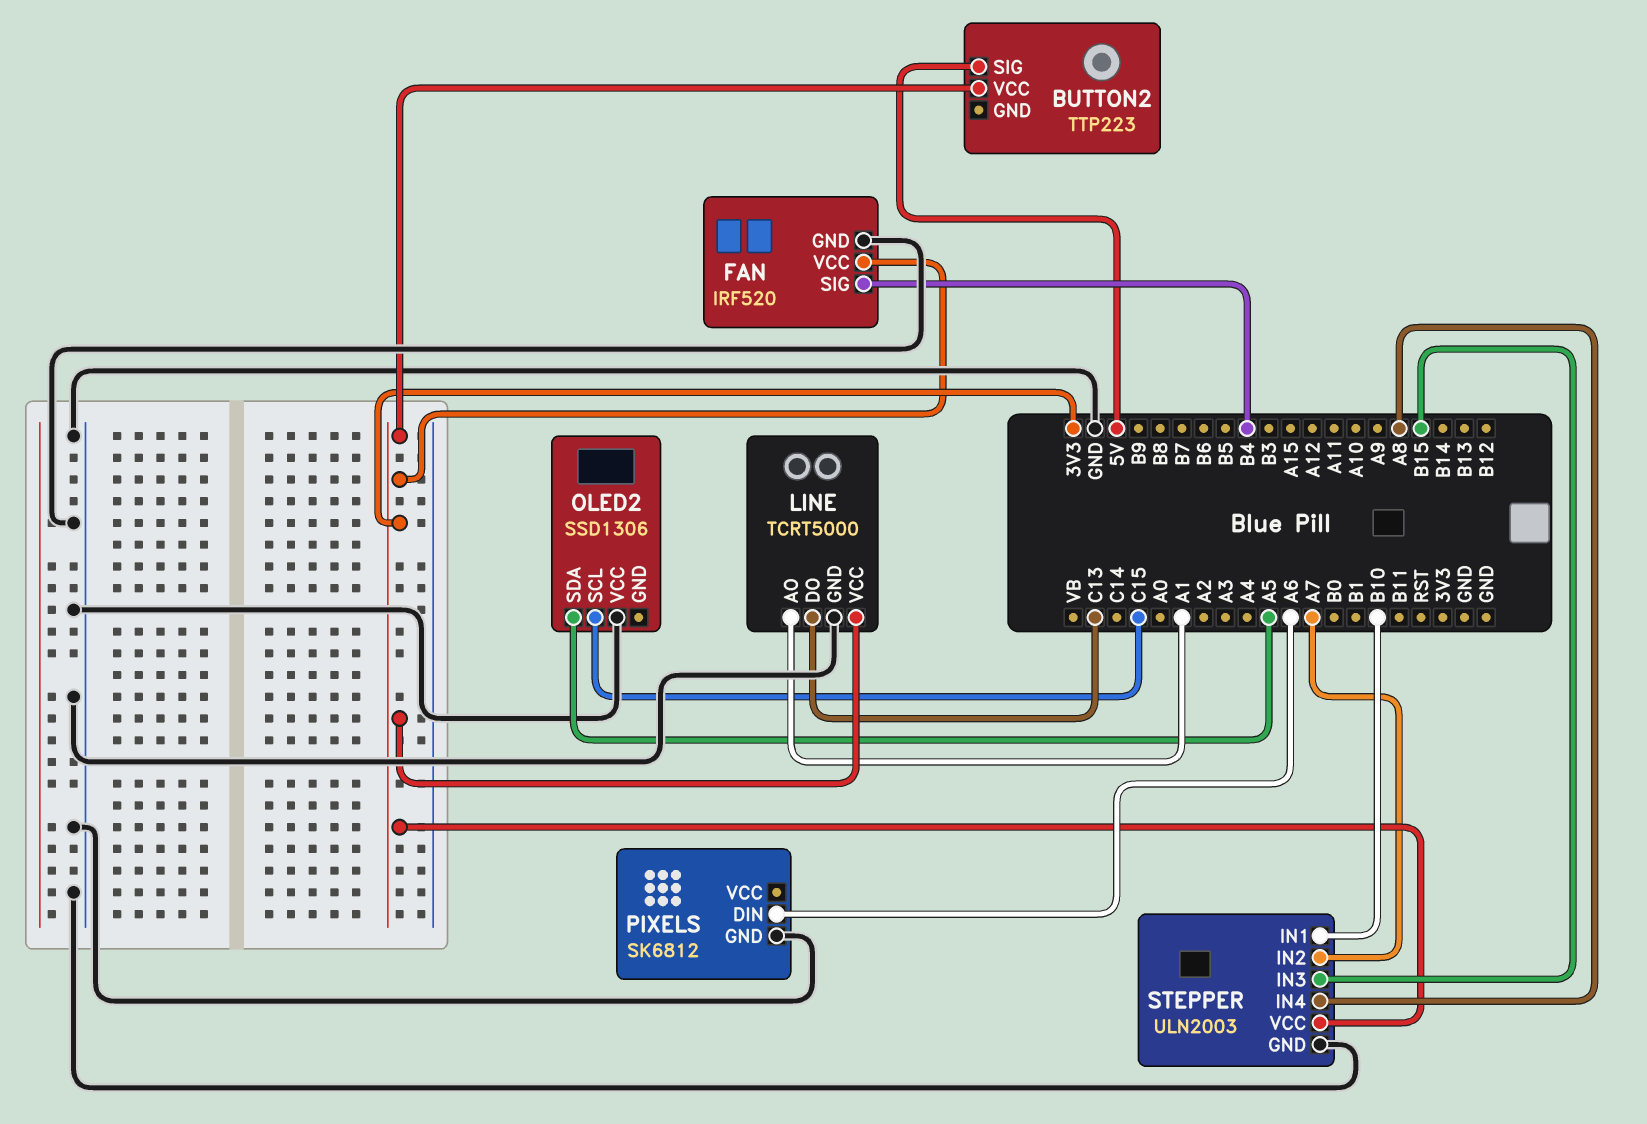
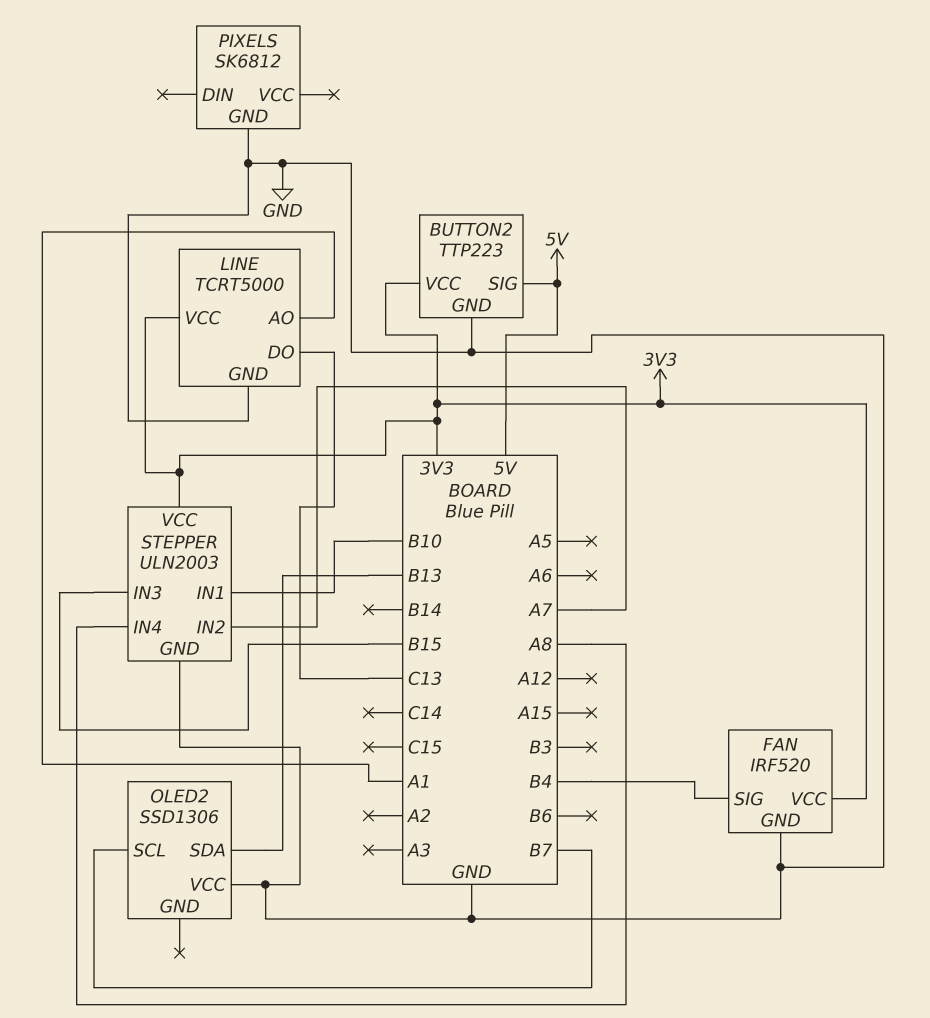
BUTTON2 pin GND: none -> GND
OLED2 pin SCL: C15 -> B7
OLED2 pin SDA: A5 -> B13
PIXELS pin DIN: A6 -> none

